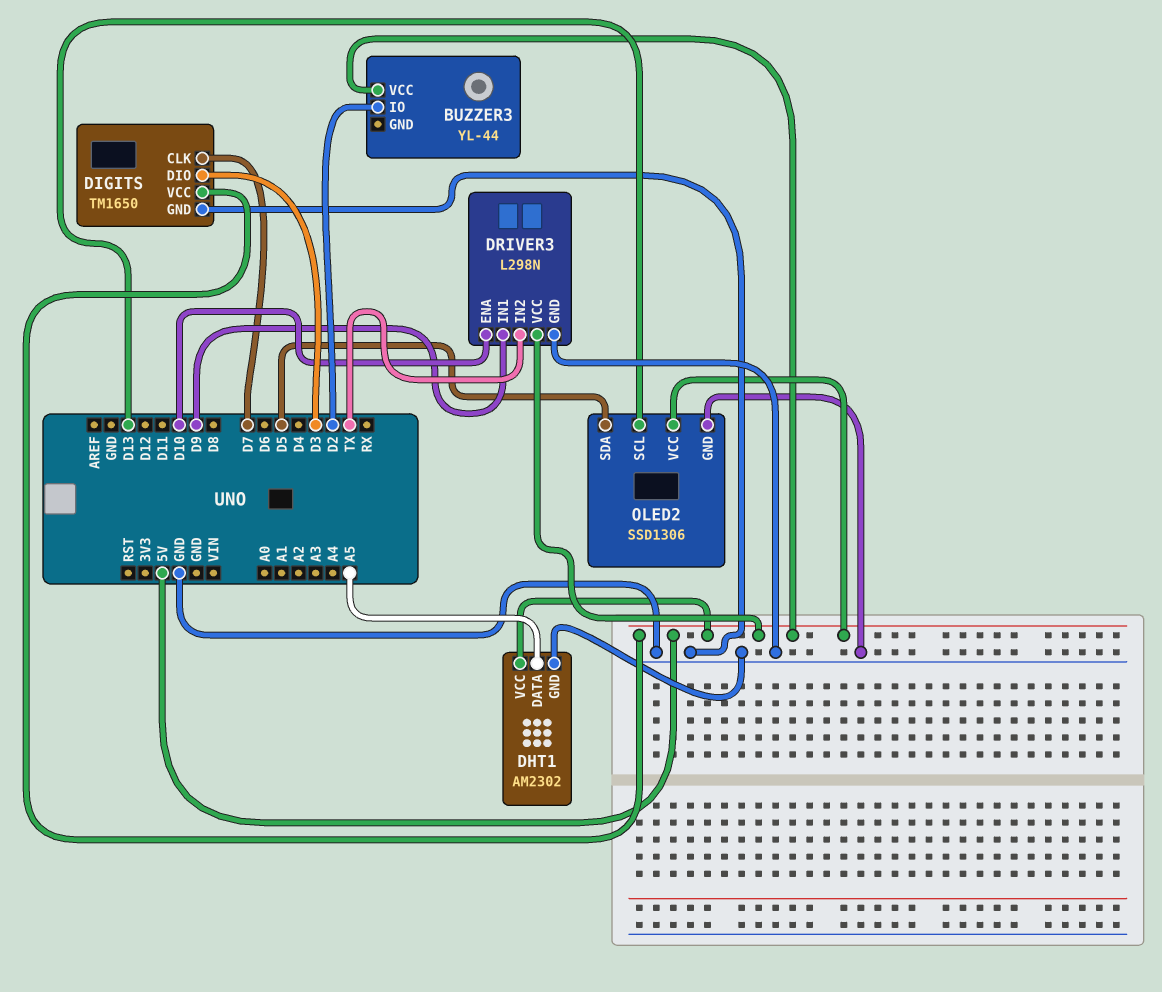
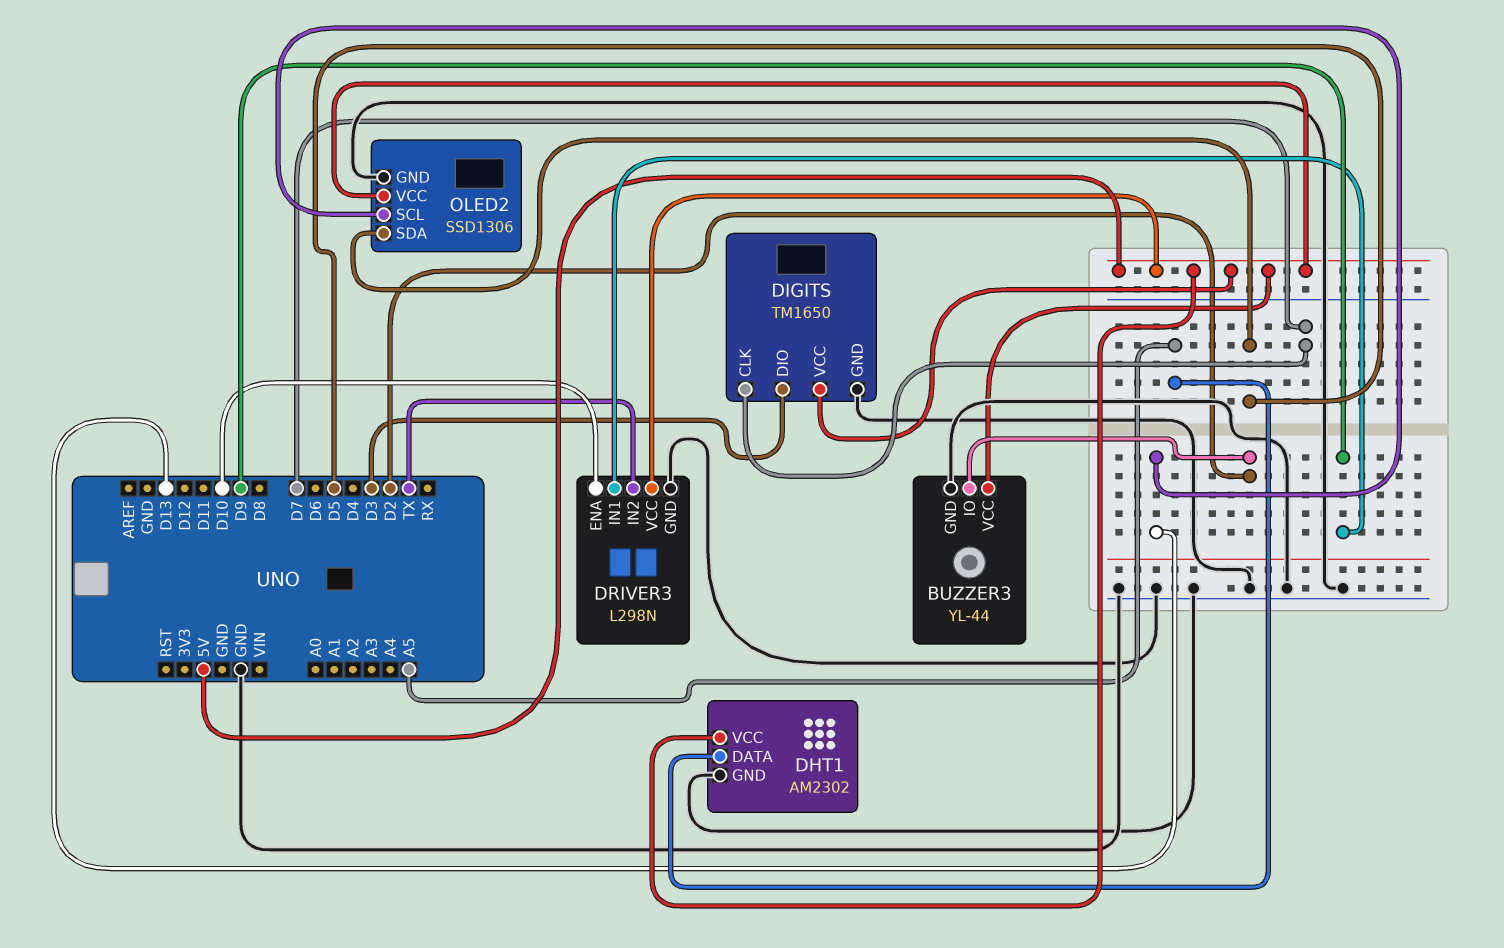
BUZZER3 pin GND: none -> GND

